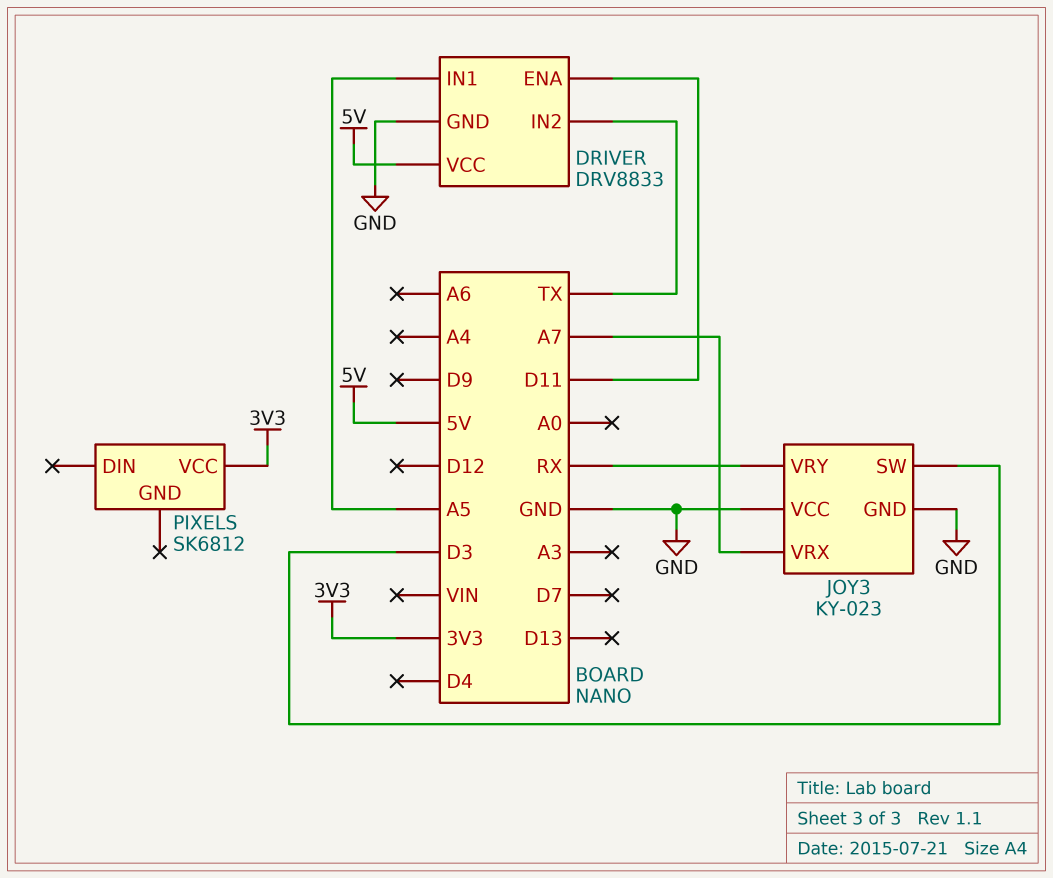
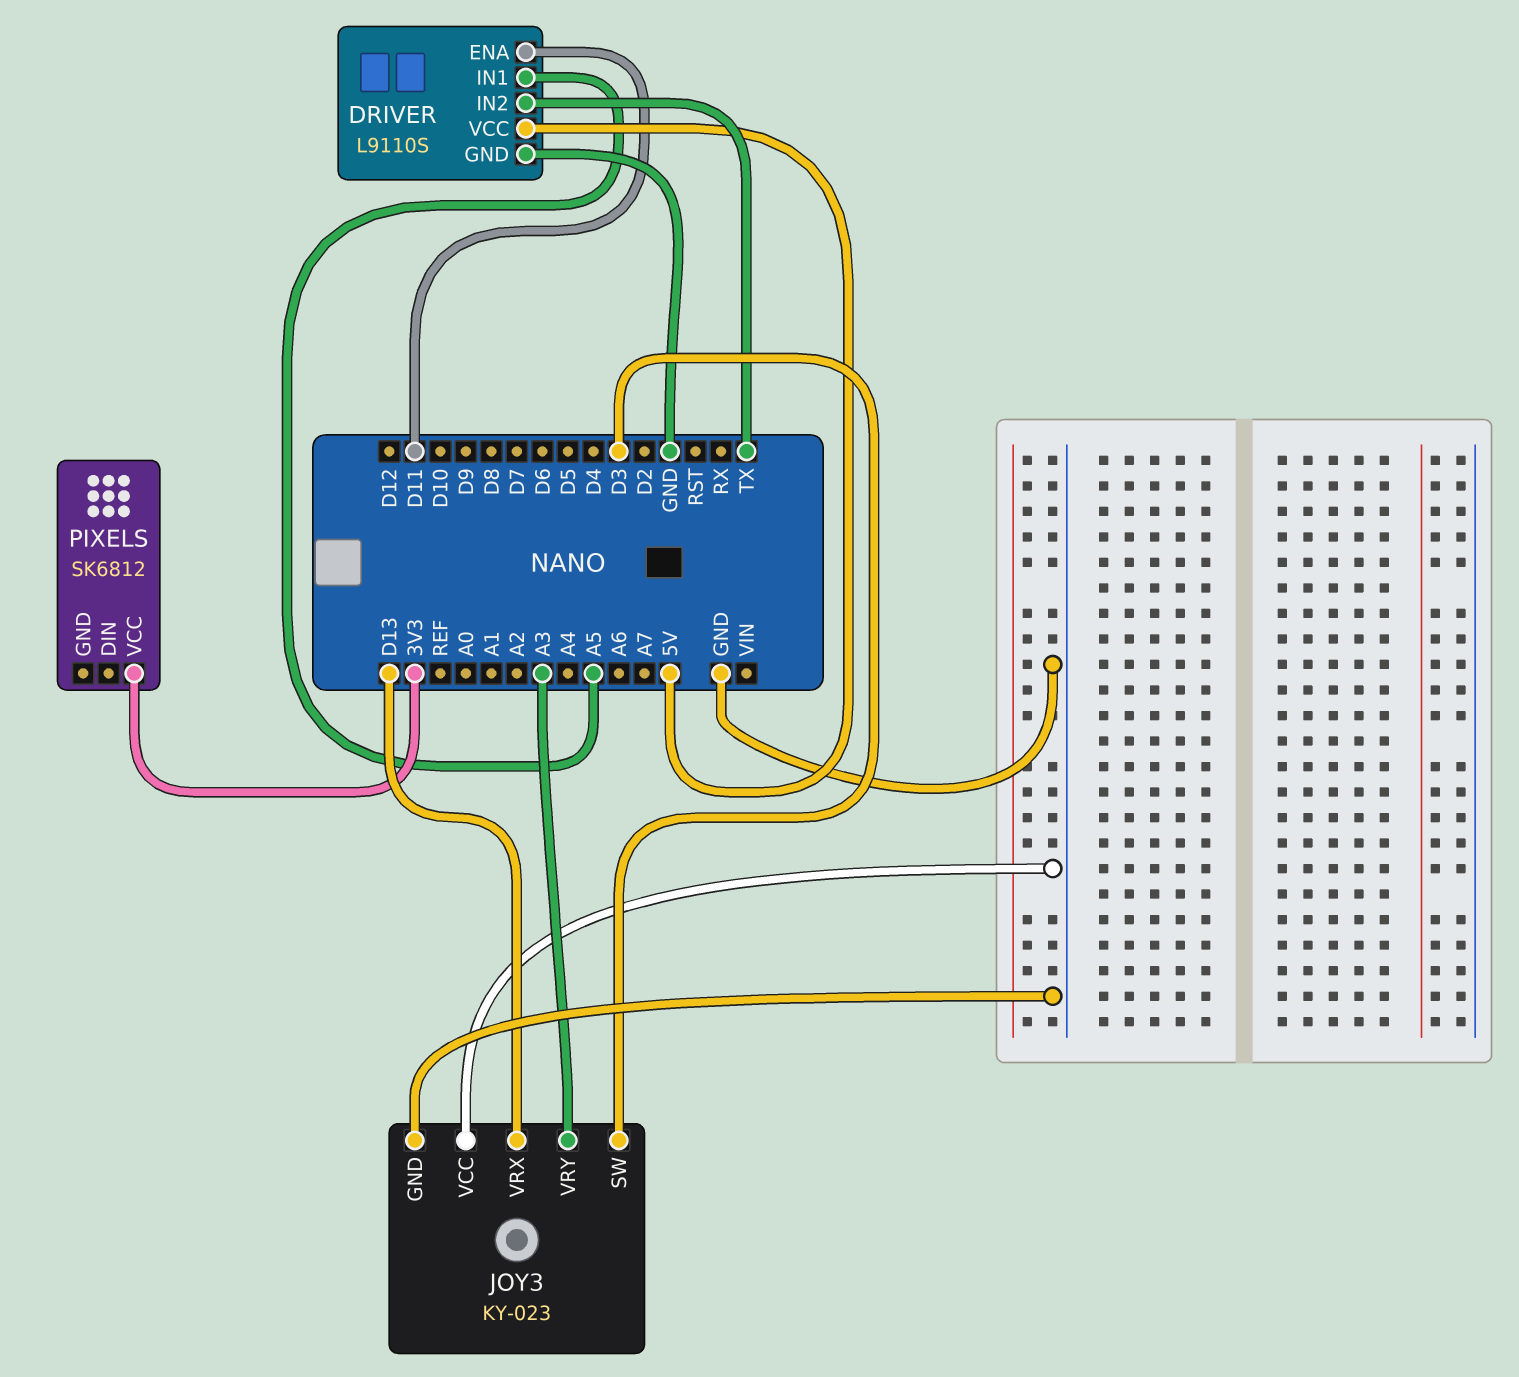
DRIVER: DRV8833 -> L9110S
JOY3 pin VRX: A7 -> D13
JOY3 pin VRY: RX -> A3

